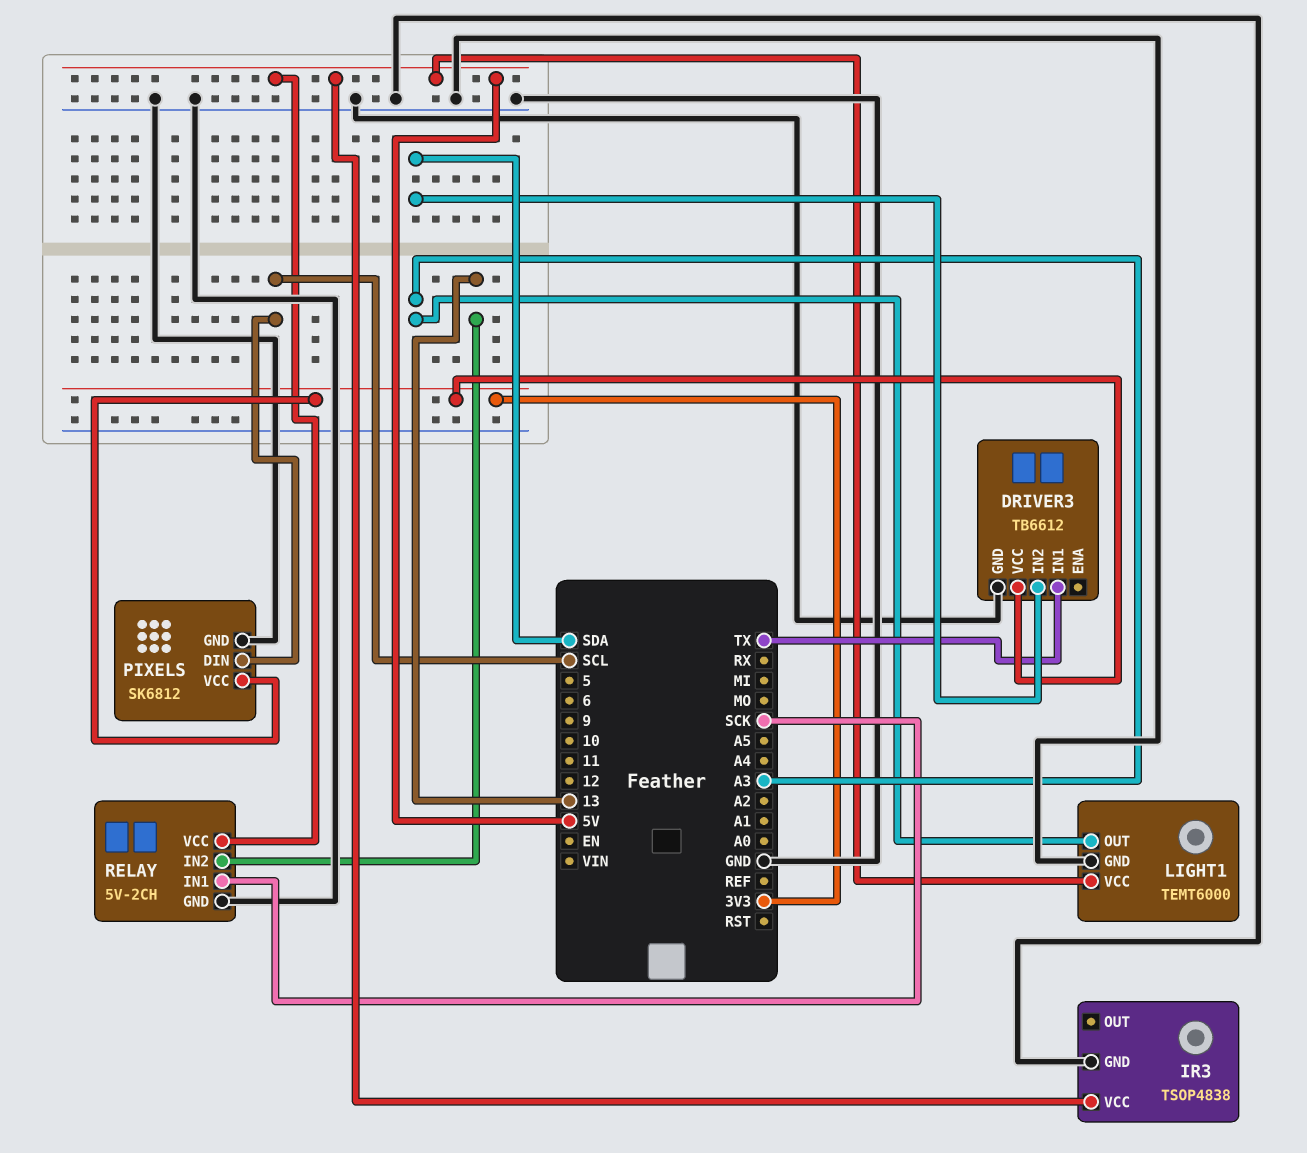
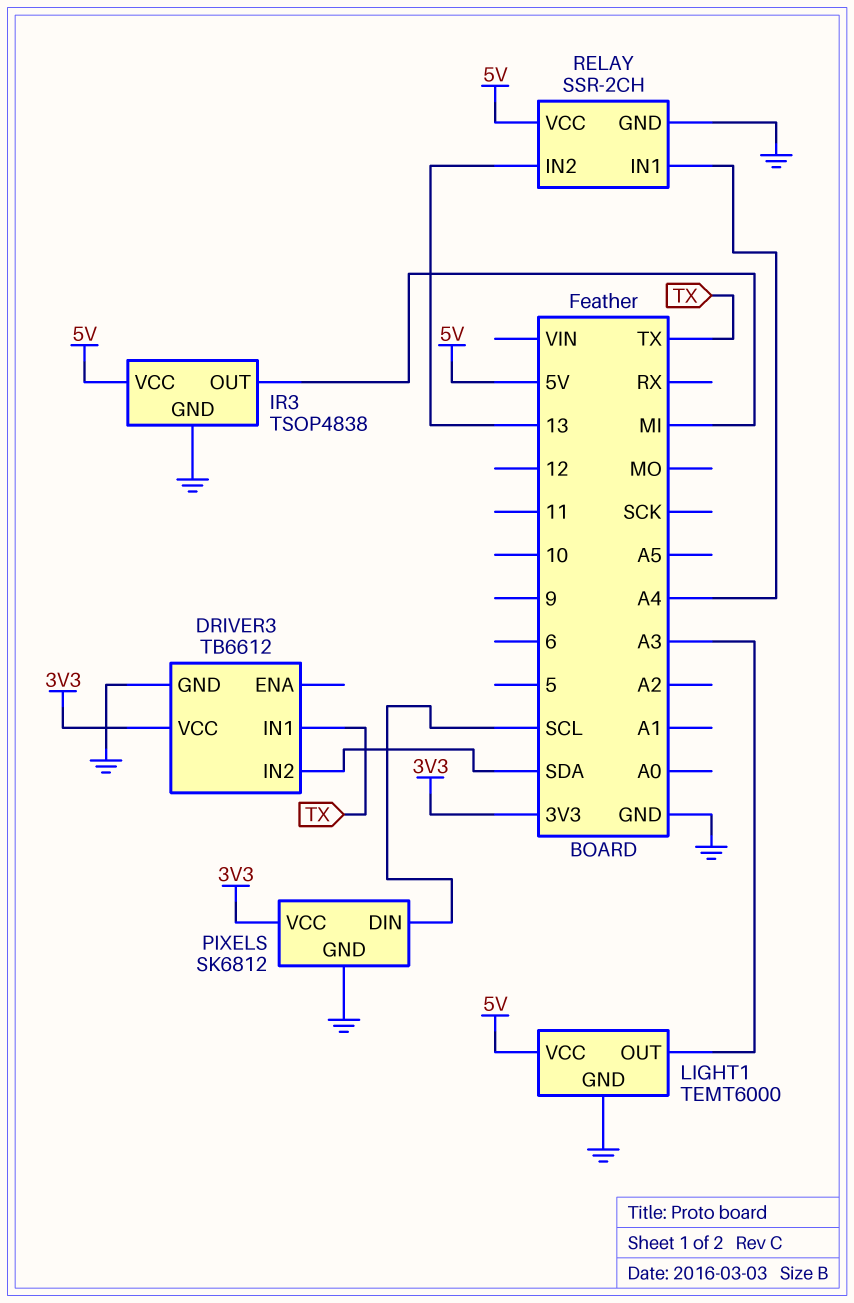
IR3 pin OUT: none -> MI
RELAY: 5V-2CH -> SSR-2CH
RELAY pin IN1: SCK -> A4

